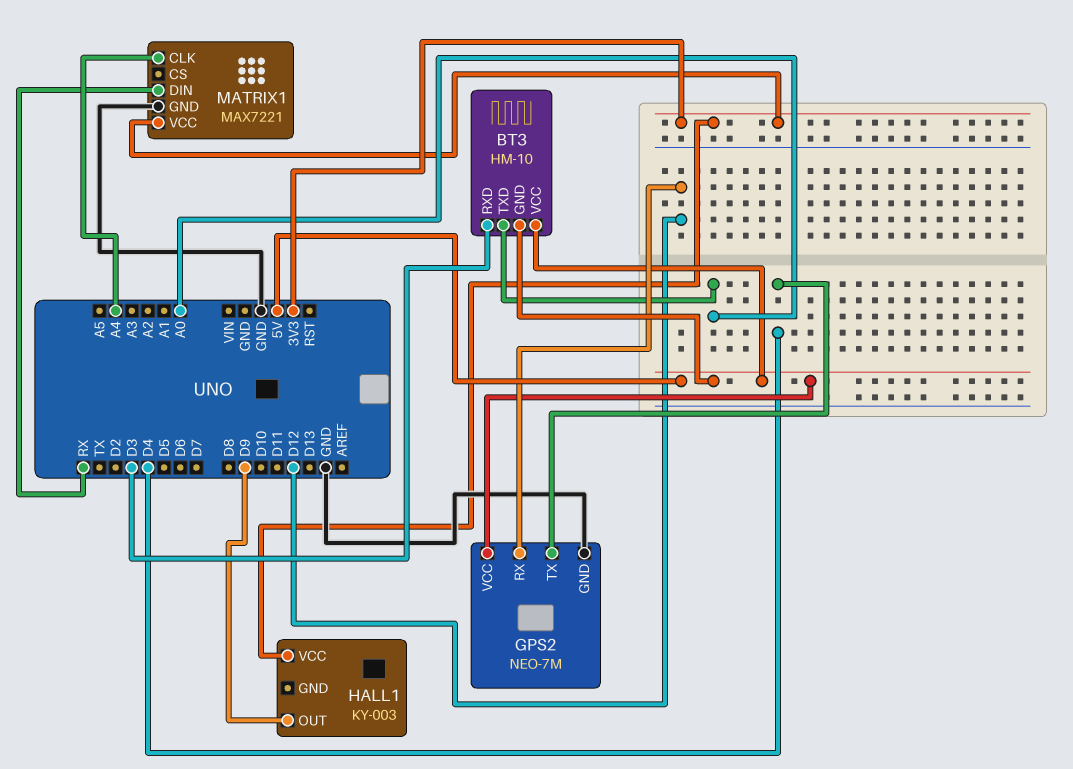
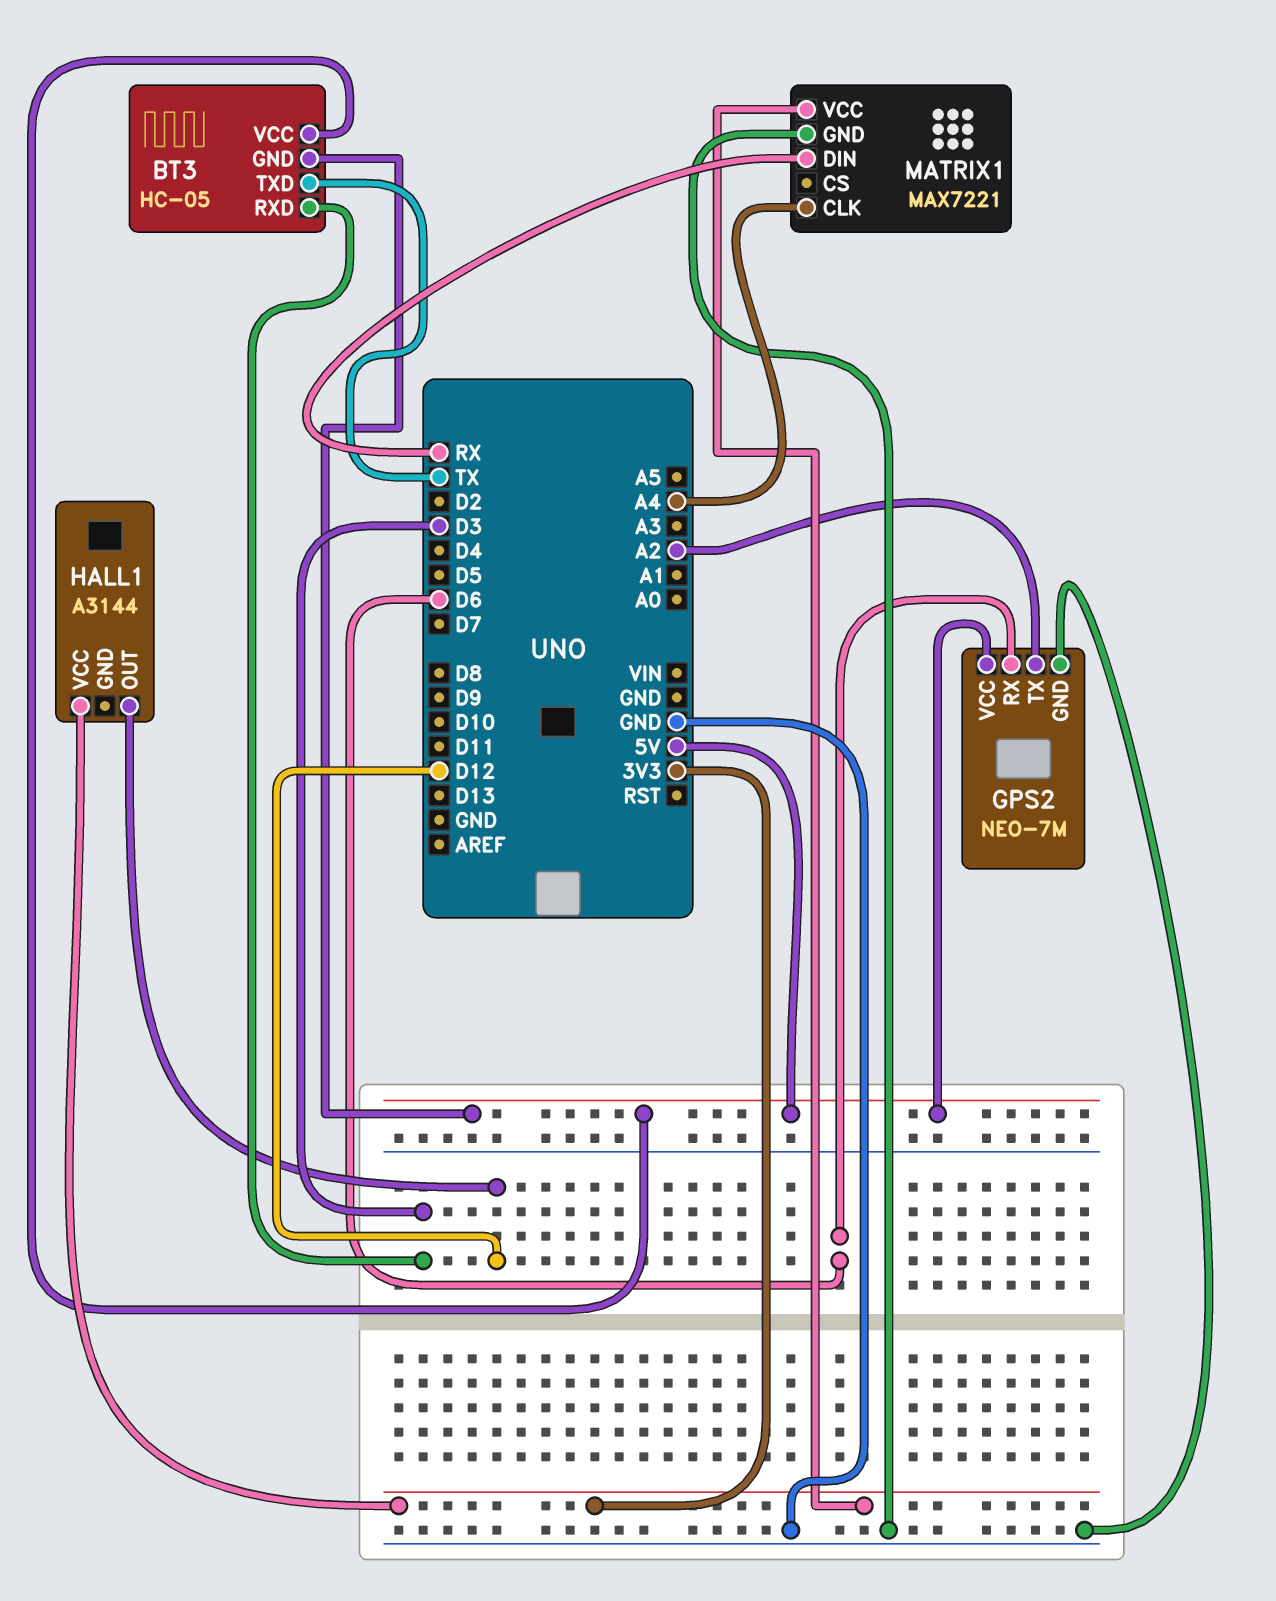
BT3: HM-10 -> HC-05
BT3 pin TXD: A0 -> TX
GPS2 pin RX: D12 -> D6
GPS2 pin TX: D4 -> A2
HALL1: KY-003 -> A3144
HALL1 pin OUT: D9 -> D12

